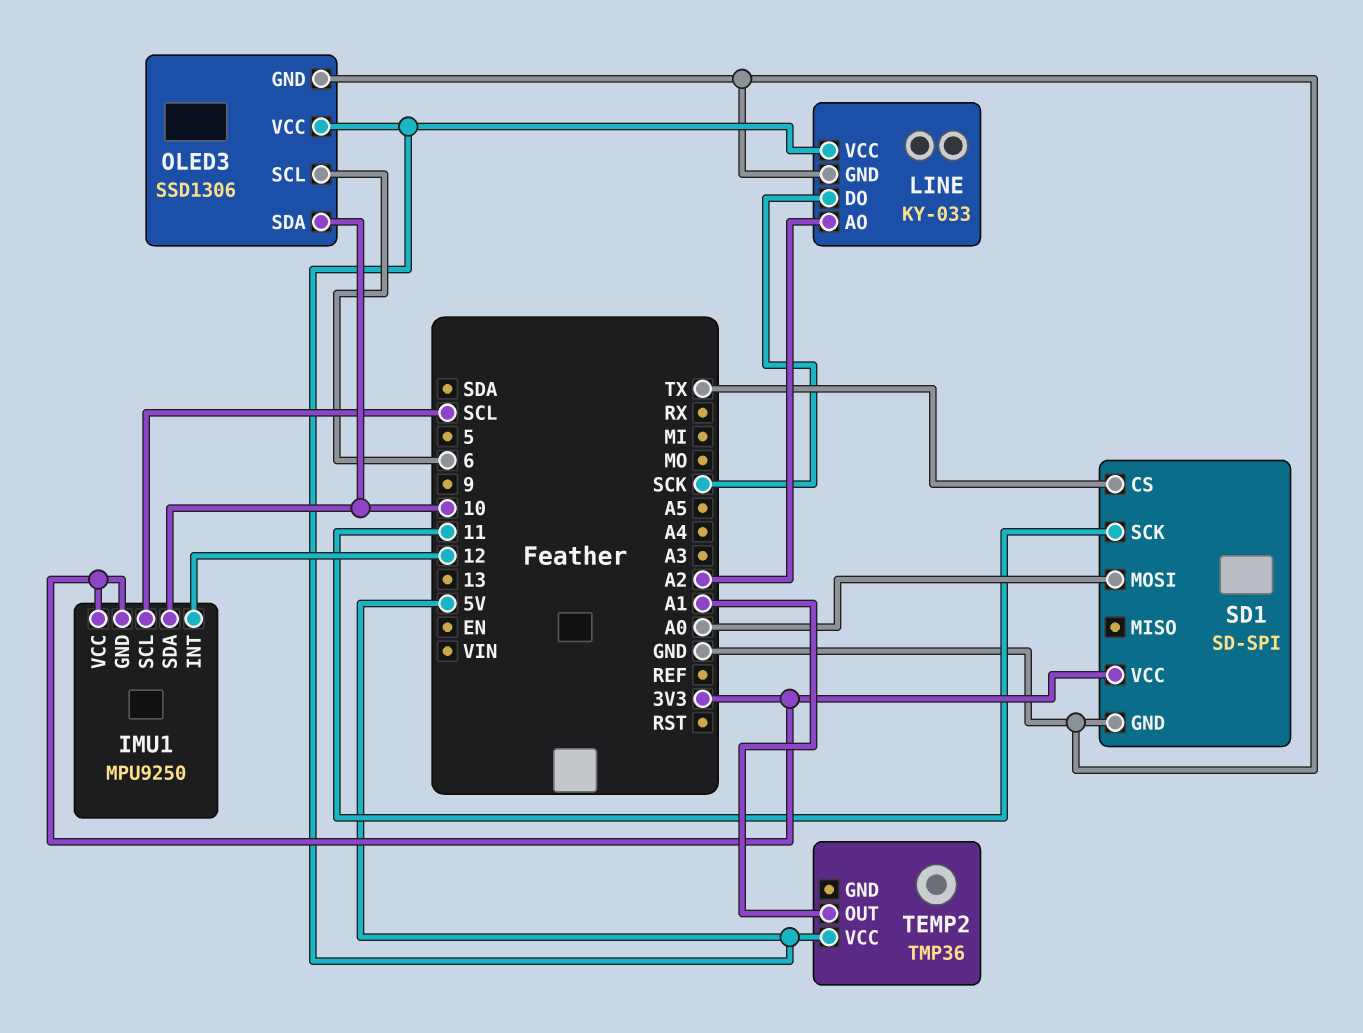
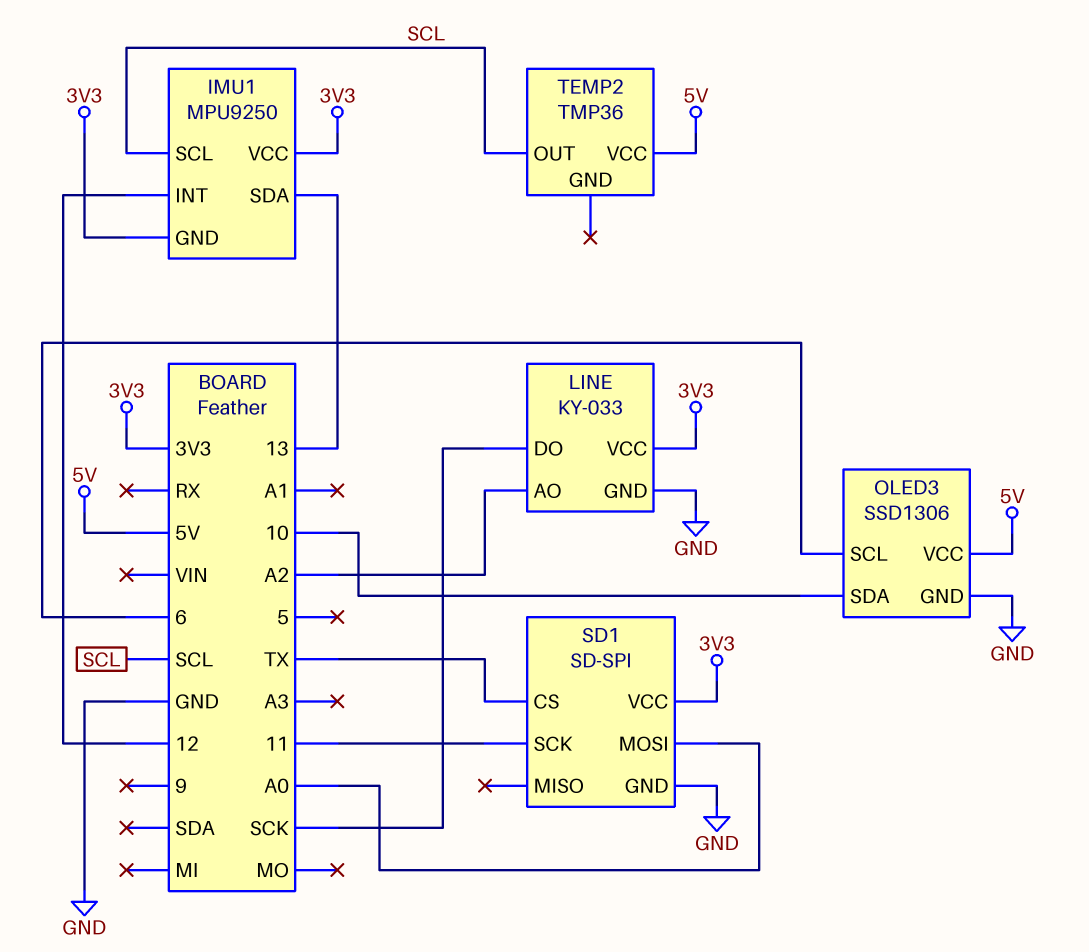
IMU1 pin SDA: 10 -> 13
LINE pin VCC: 5V -> 3V3
TEMP2 pin OUT: A1 -> SCL

